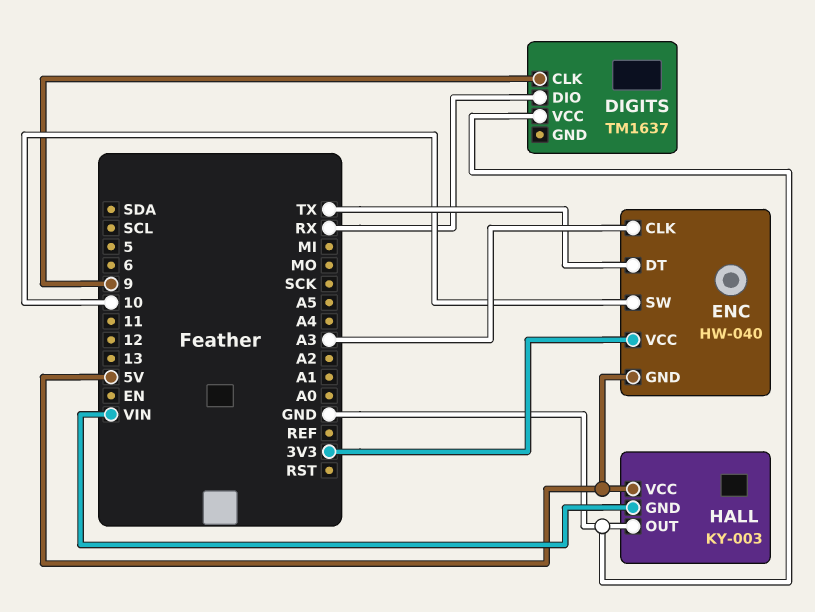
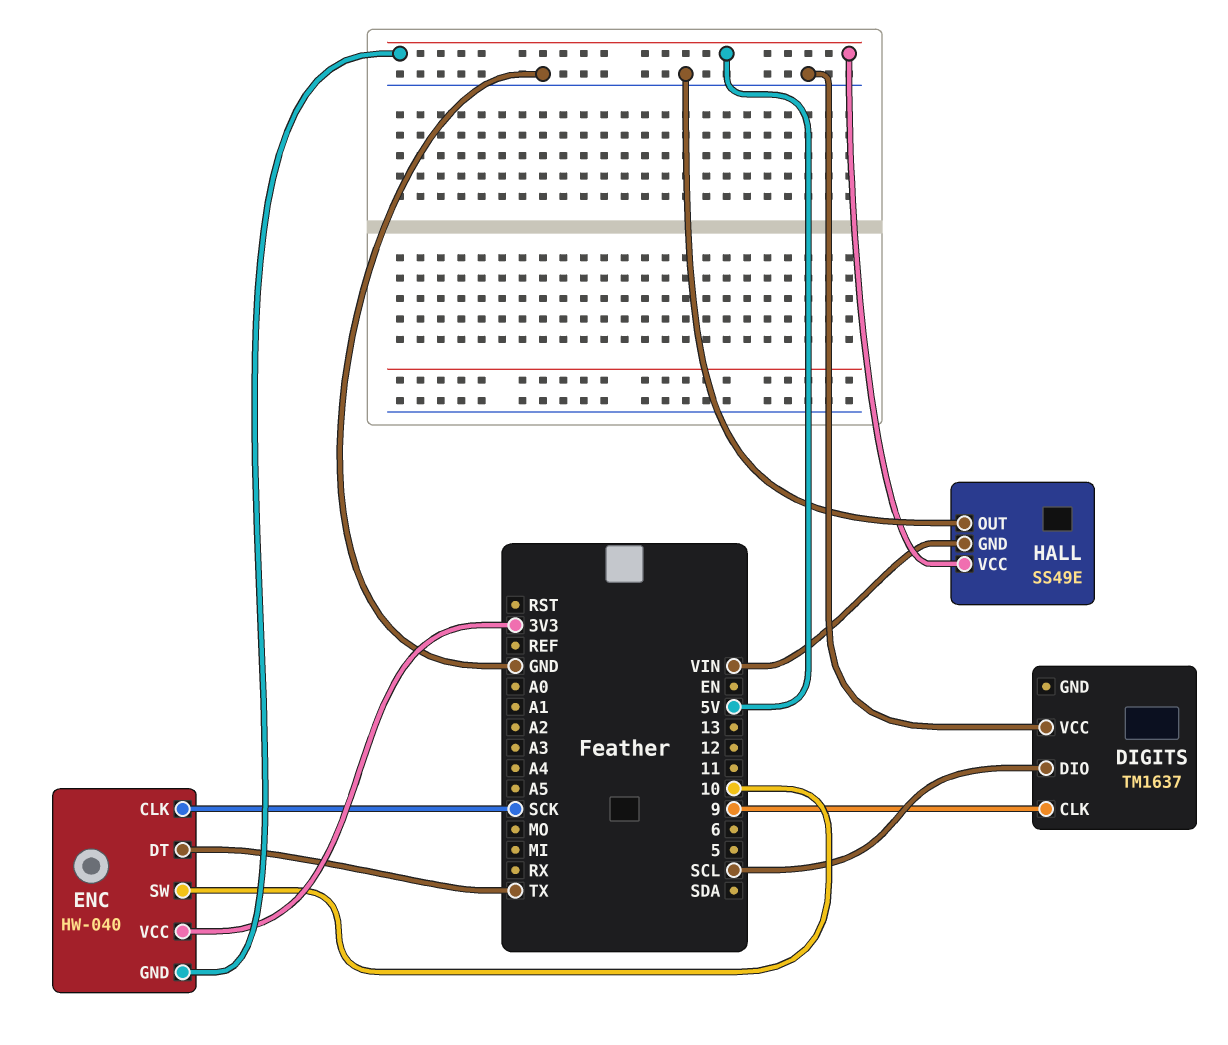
DIGITS pin DIO: RX -> SCL
ENC pin CLK: A3 -> SCK
HALL: KY-003 -> SS49E

